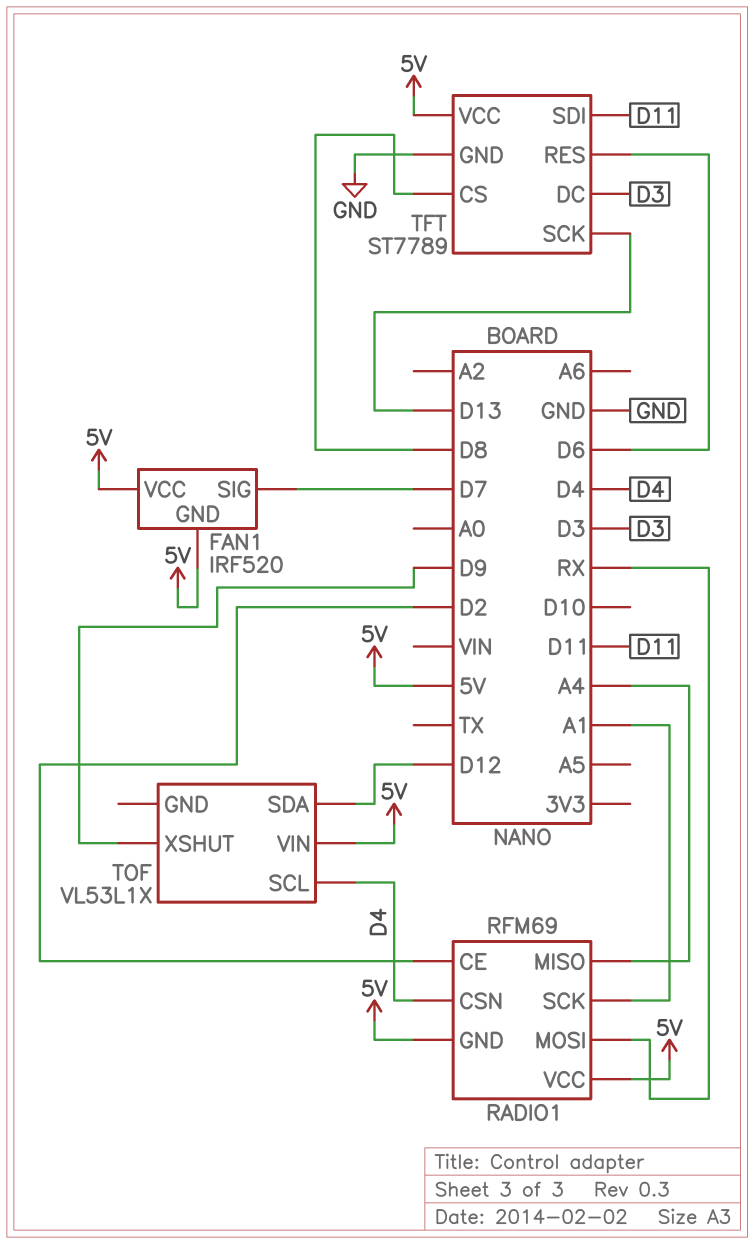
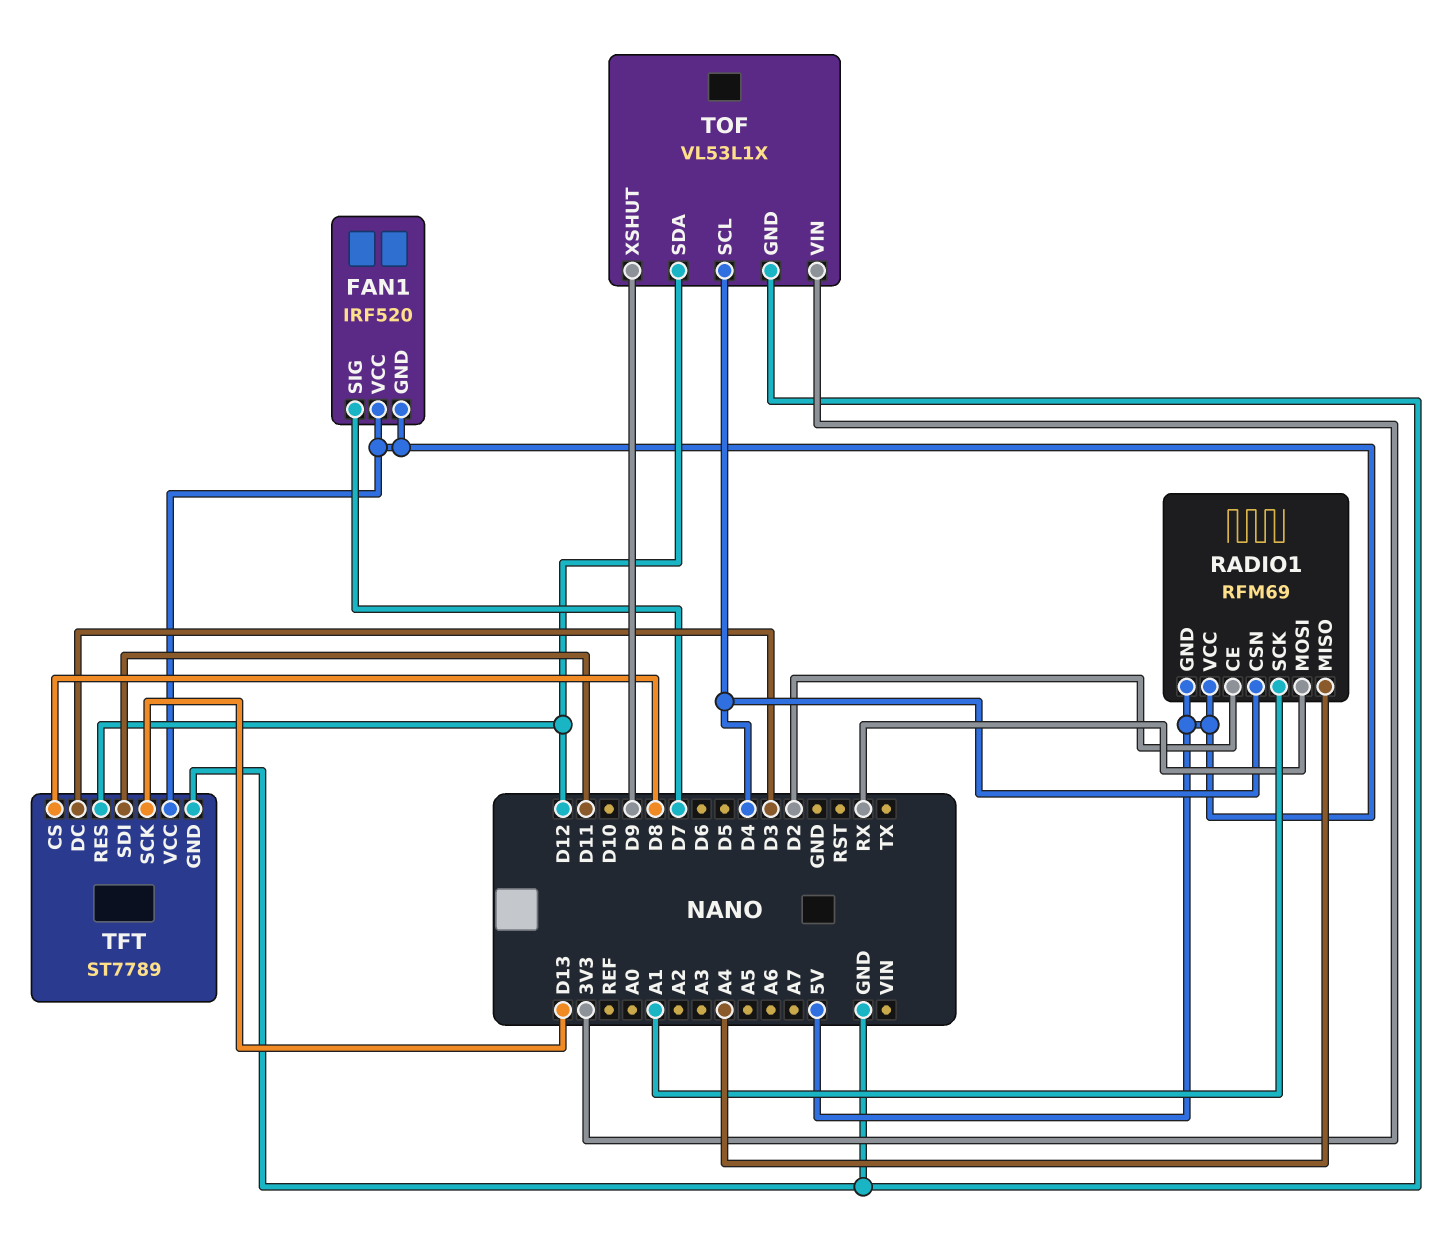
TFT pin RES: D6 -> D12
TOF pin GND: none -> GND
TOF pin VIN: 5V -> 3V3

